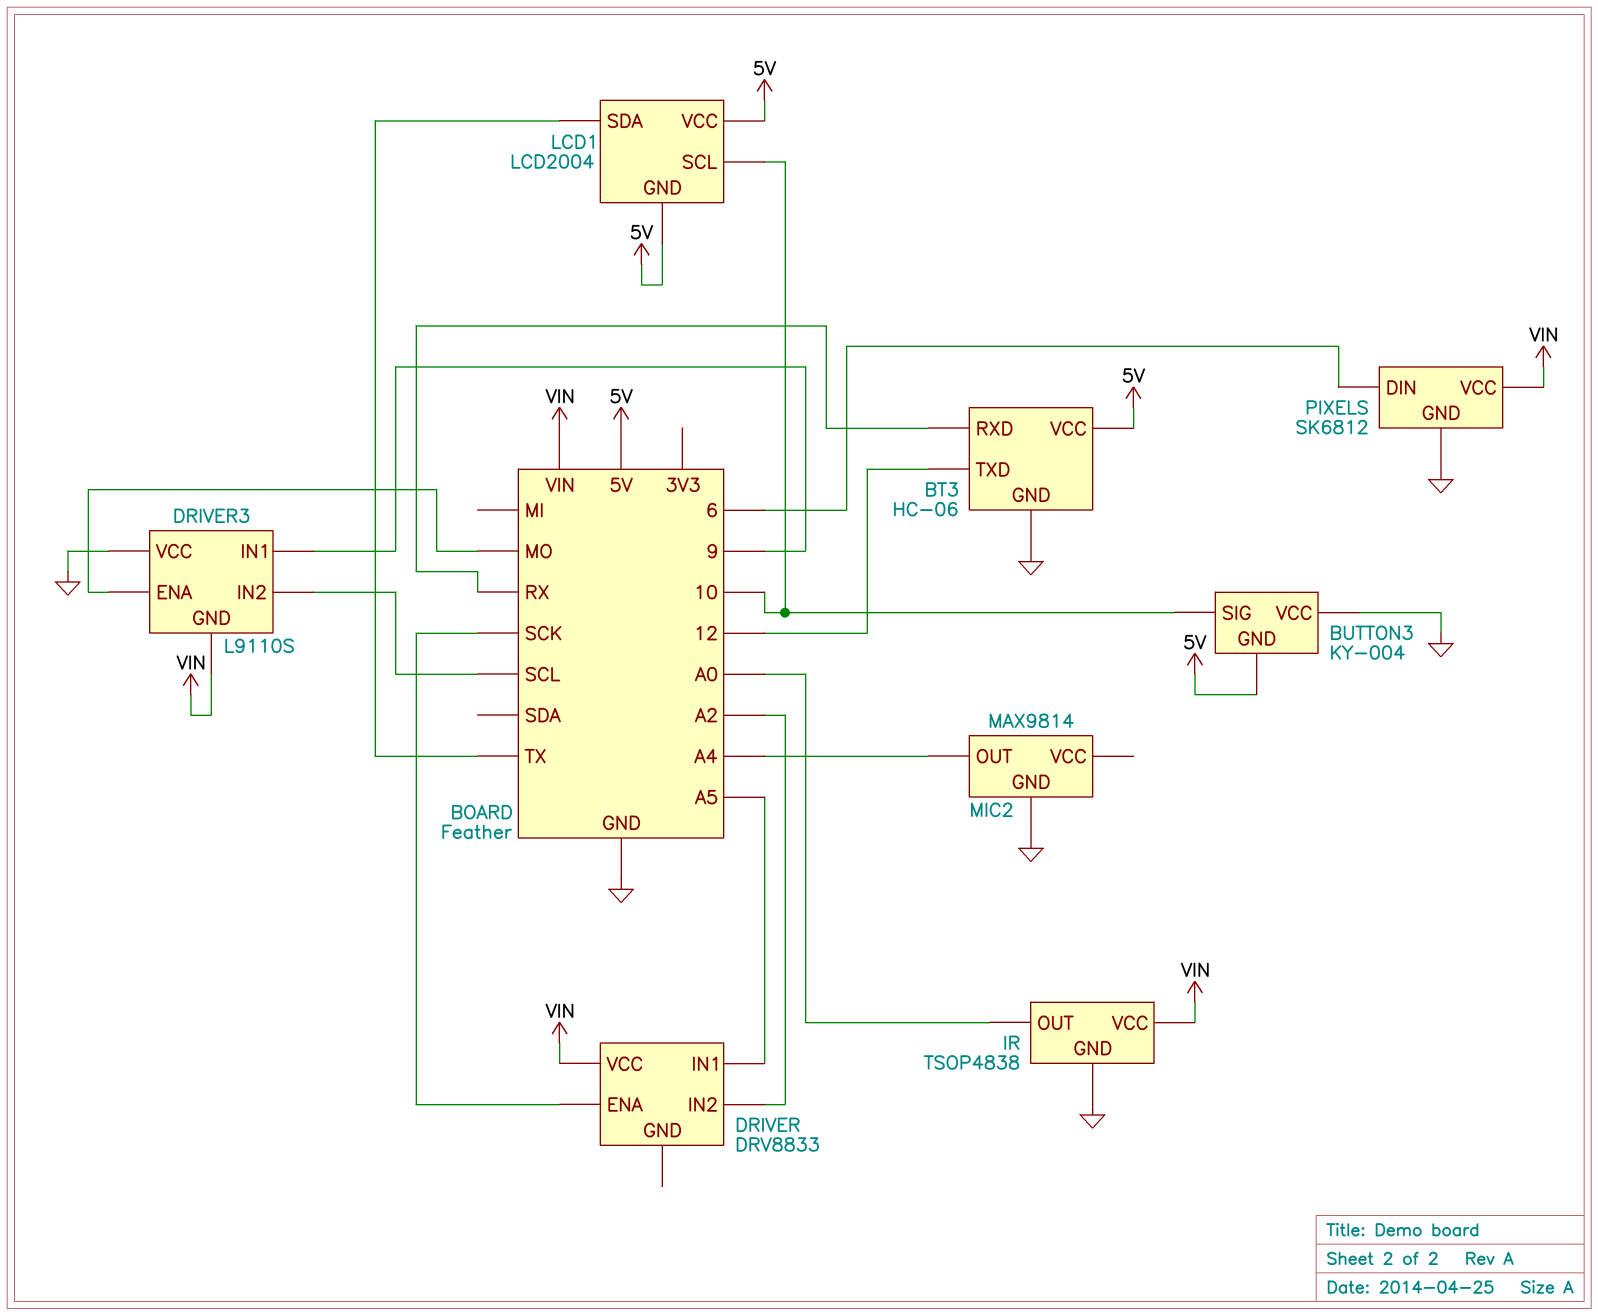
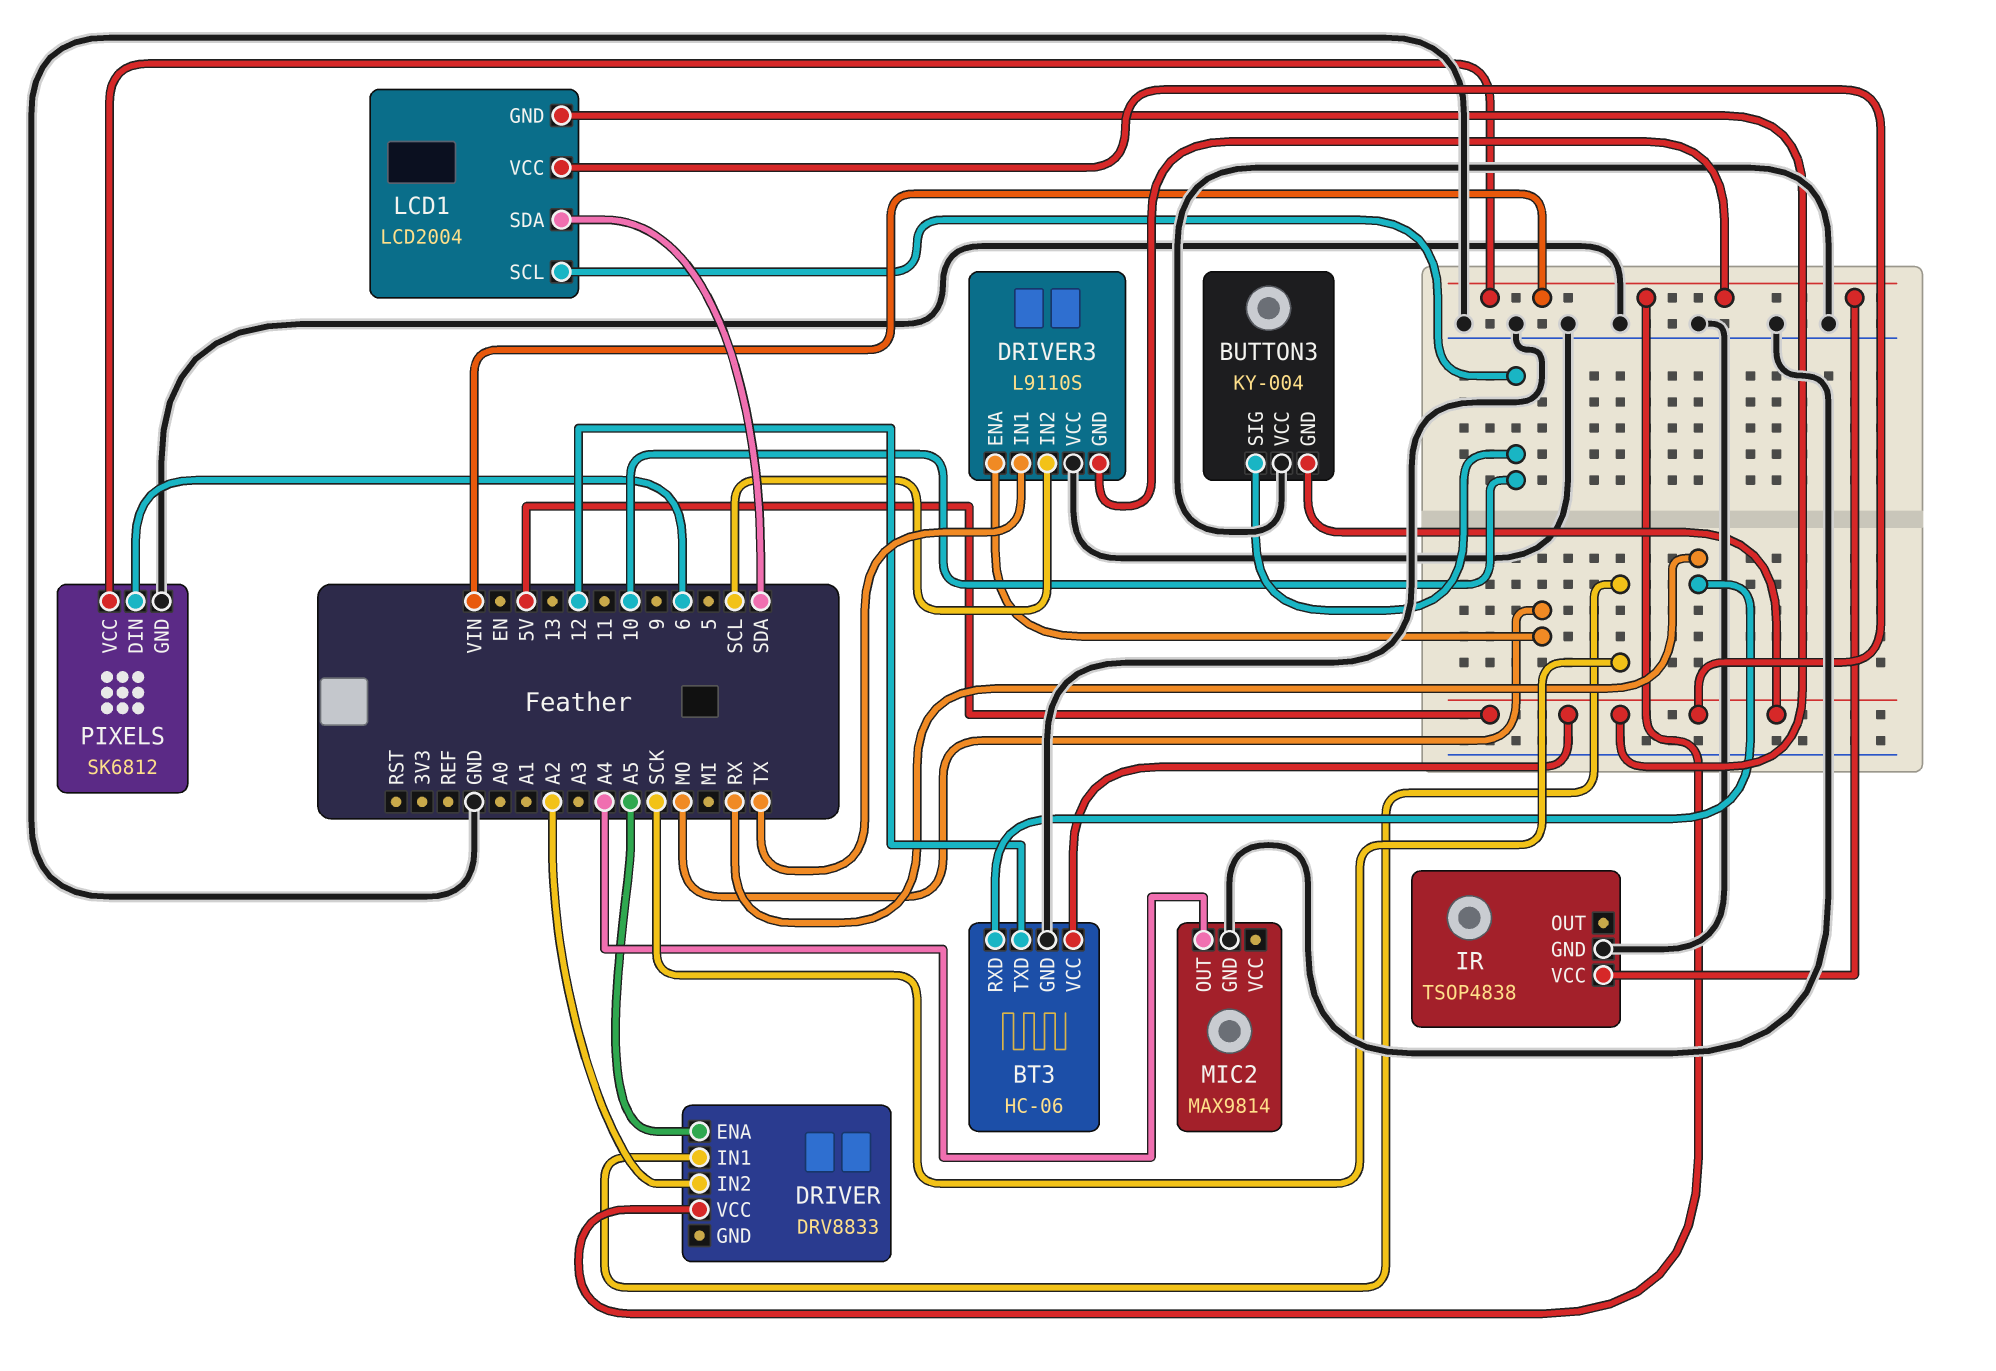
DRIVER pin ENA: SCK -> A5
DRIVER pin IN1: A5 -> SCK
DRIVER3 pin IN1: 9 -> TX
IR pin OUT: A0 -> none
LCD1 pin SDA: TX -> SDA

